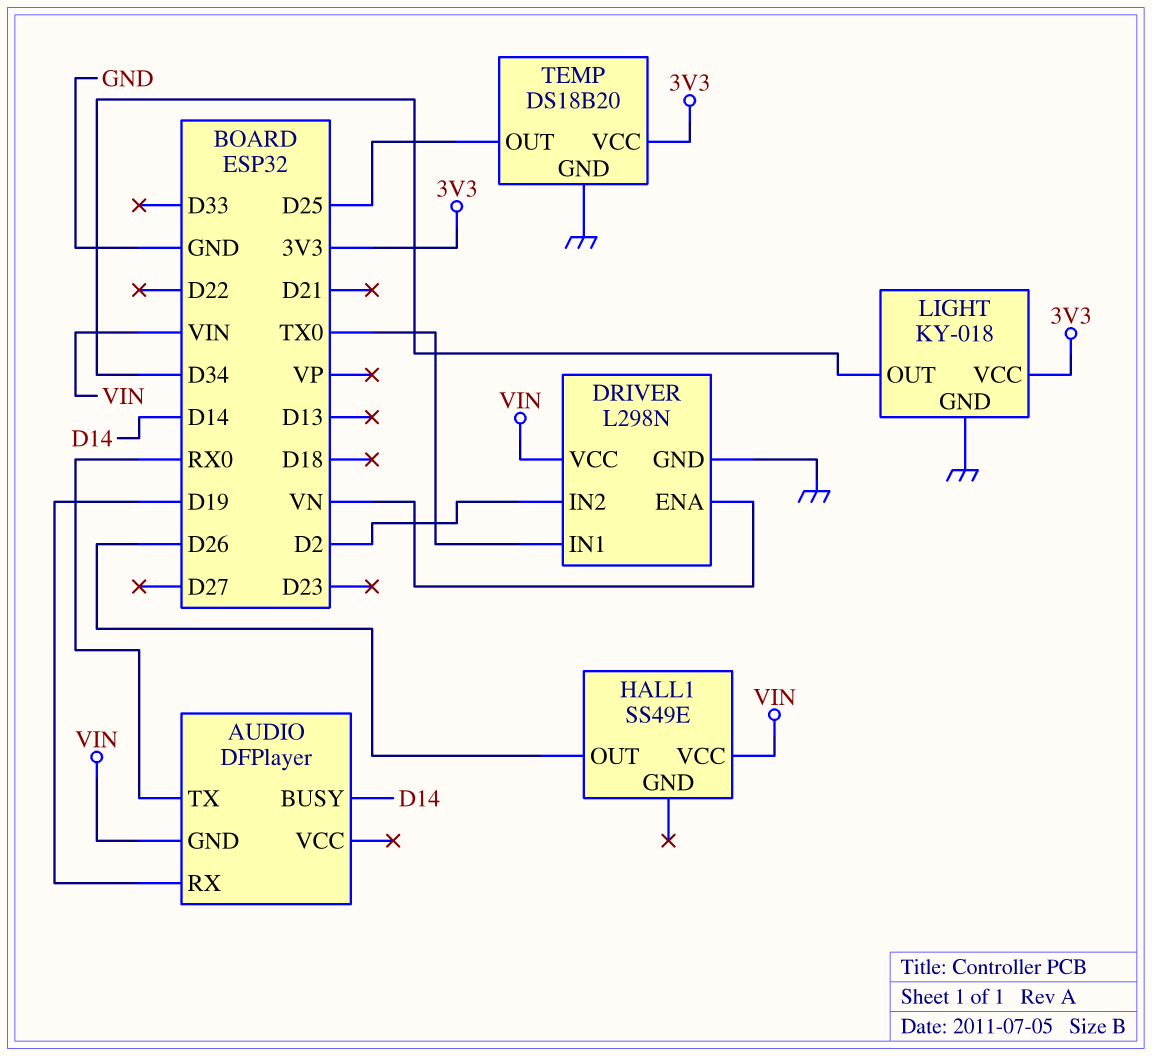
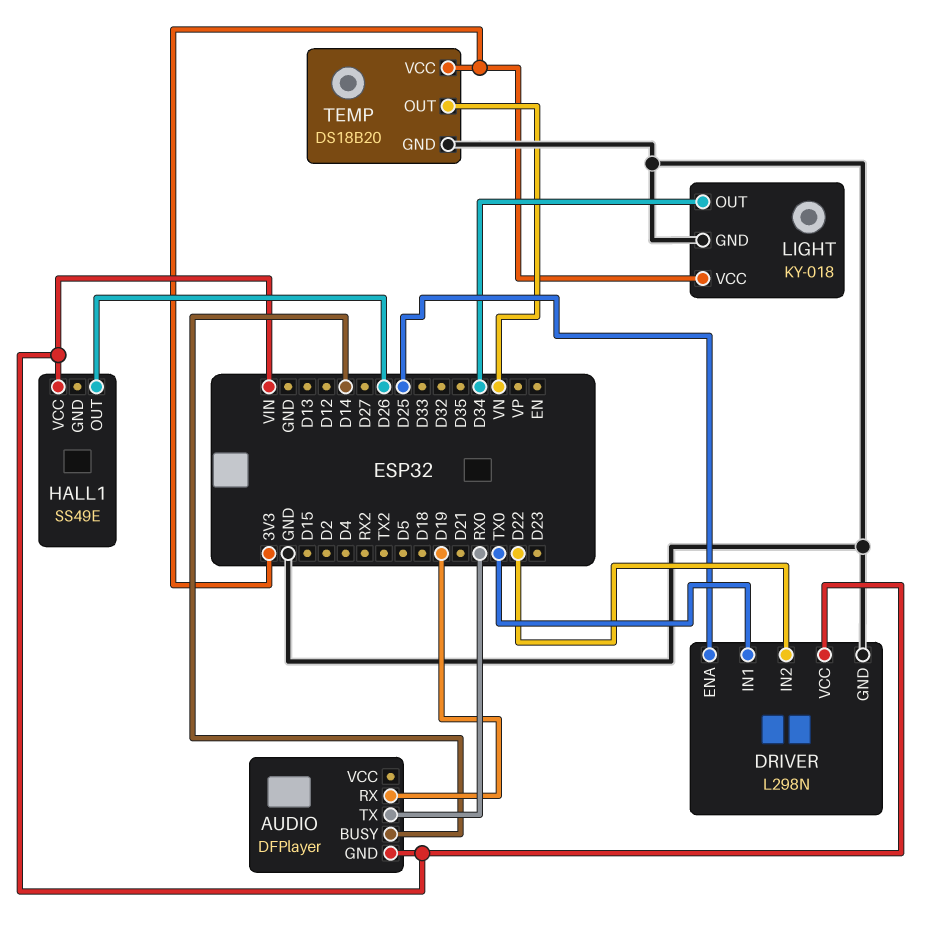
DRIVER pin ENA: VN -> D25
DRIVER pin IN2: D2 -> D22
TEMP pin OUT: D25 -> VN

